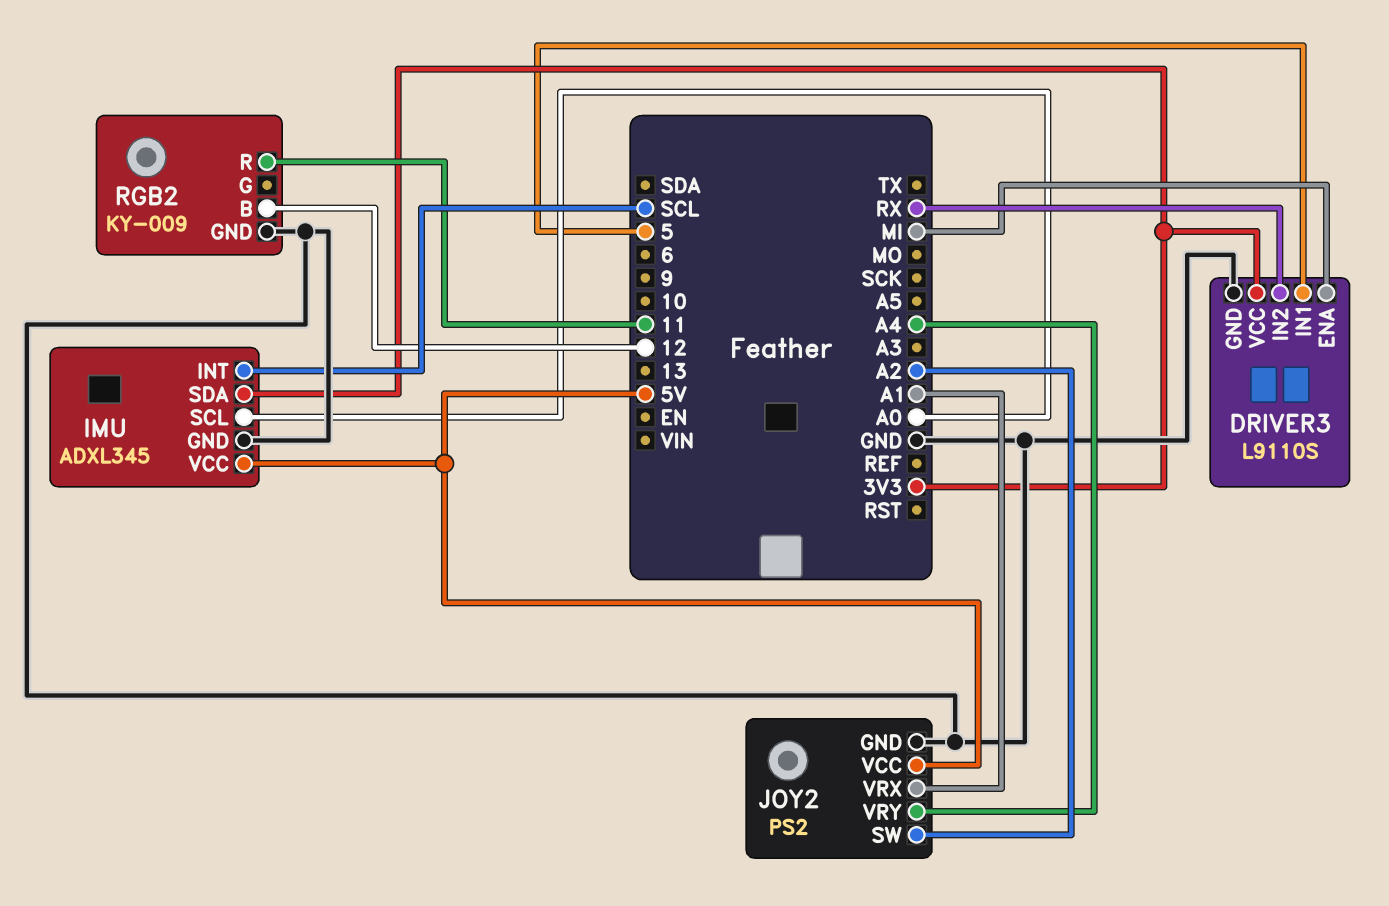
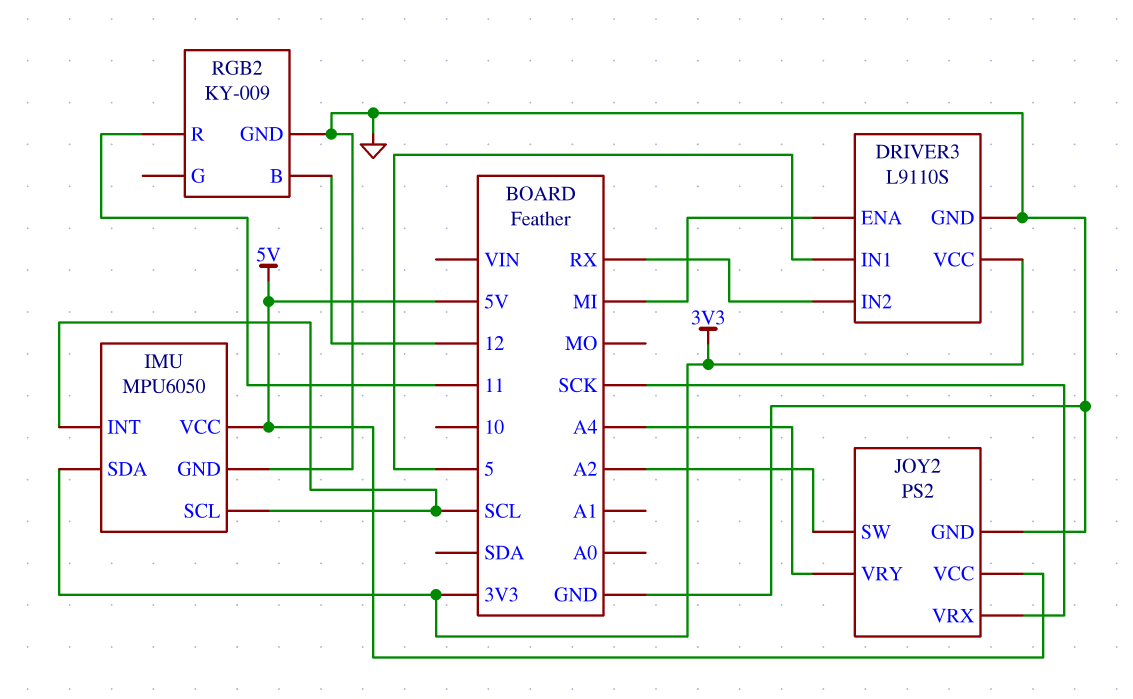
IMU: ADXL345 -> MPU6050
IMU pin SCL: A0 -> SCL
JOY2 pin VRX: A1 -> SCK

